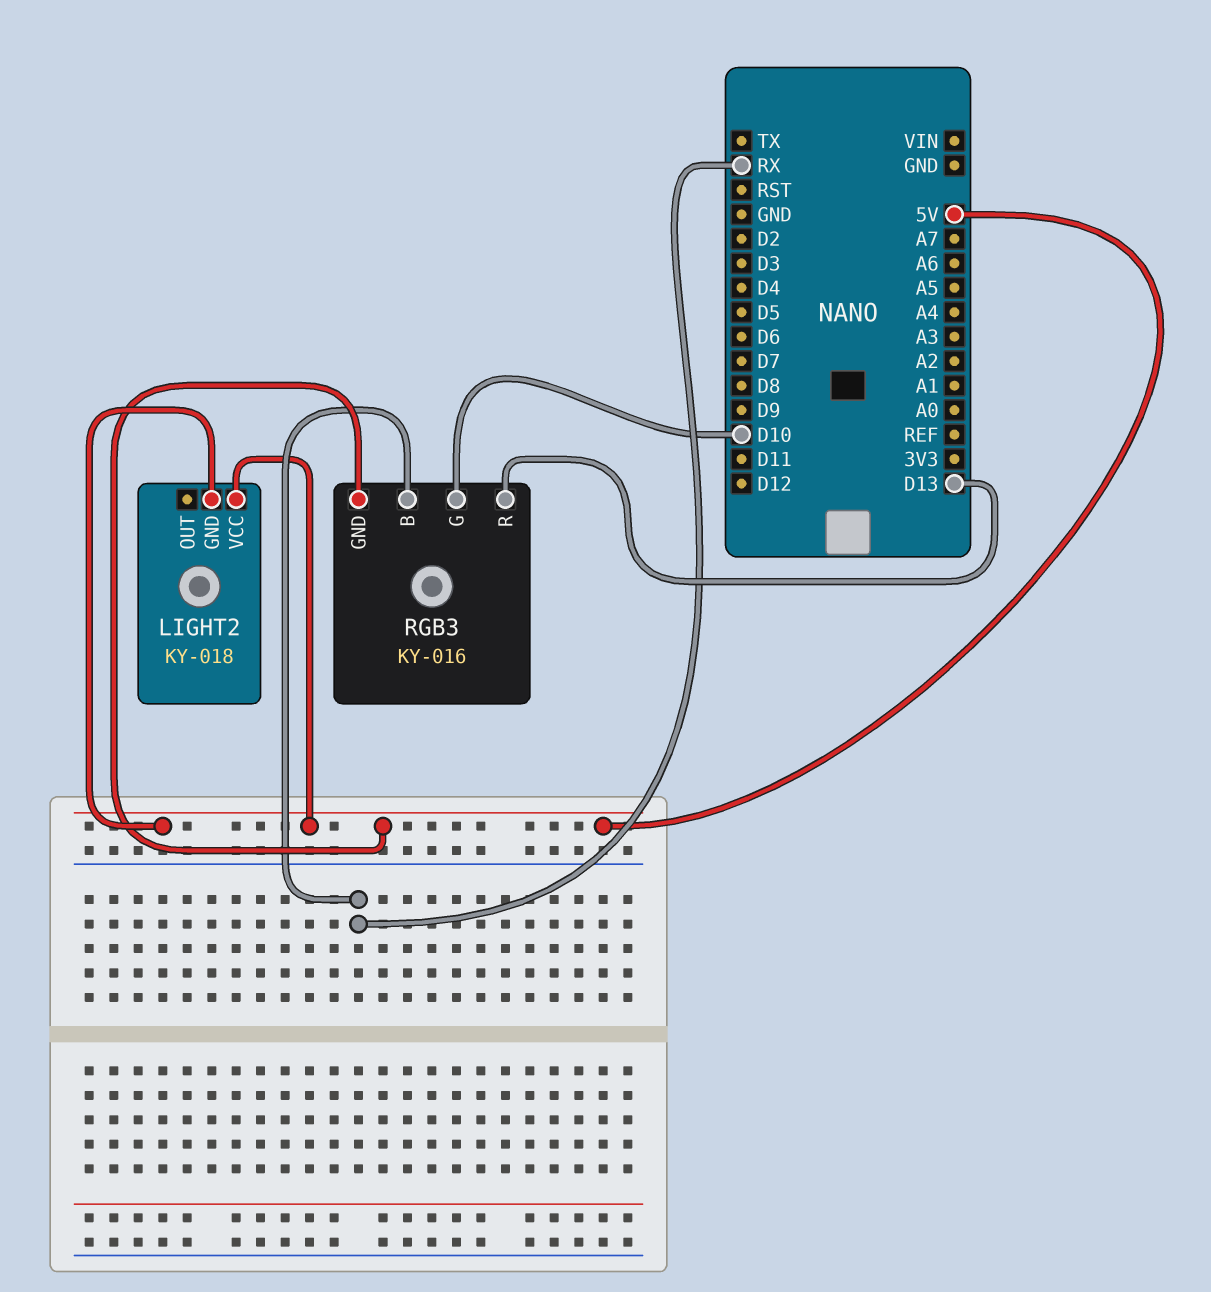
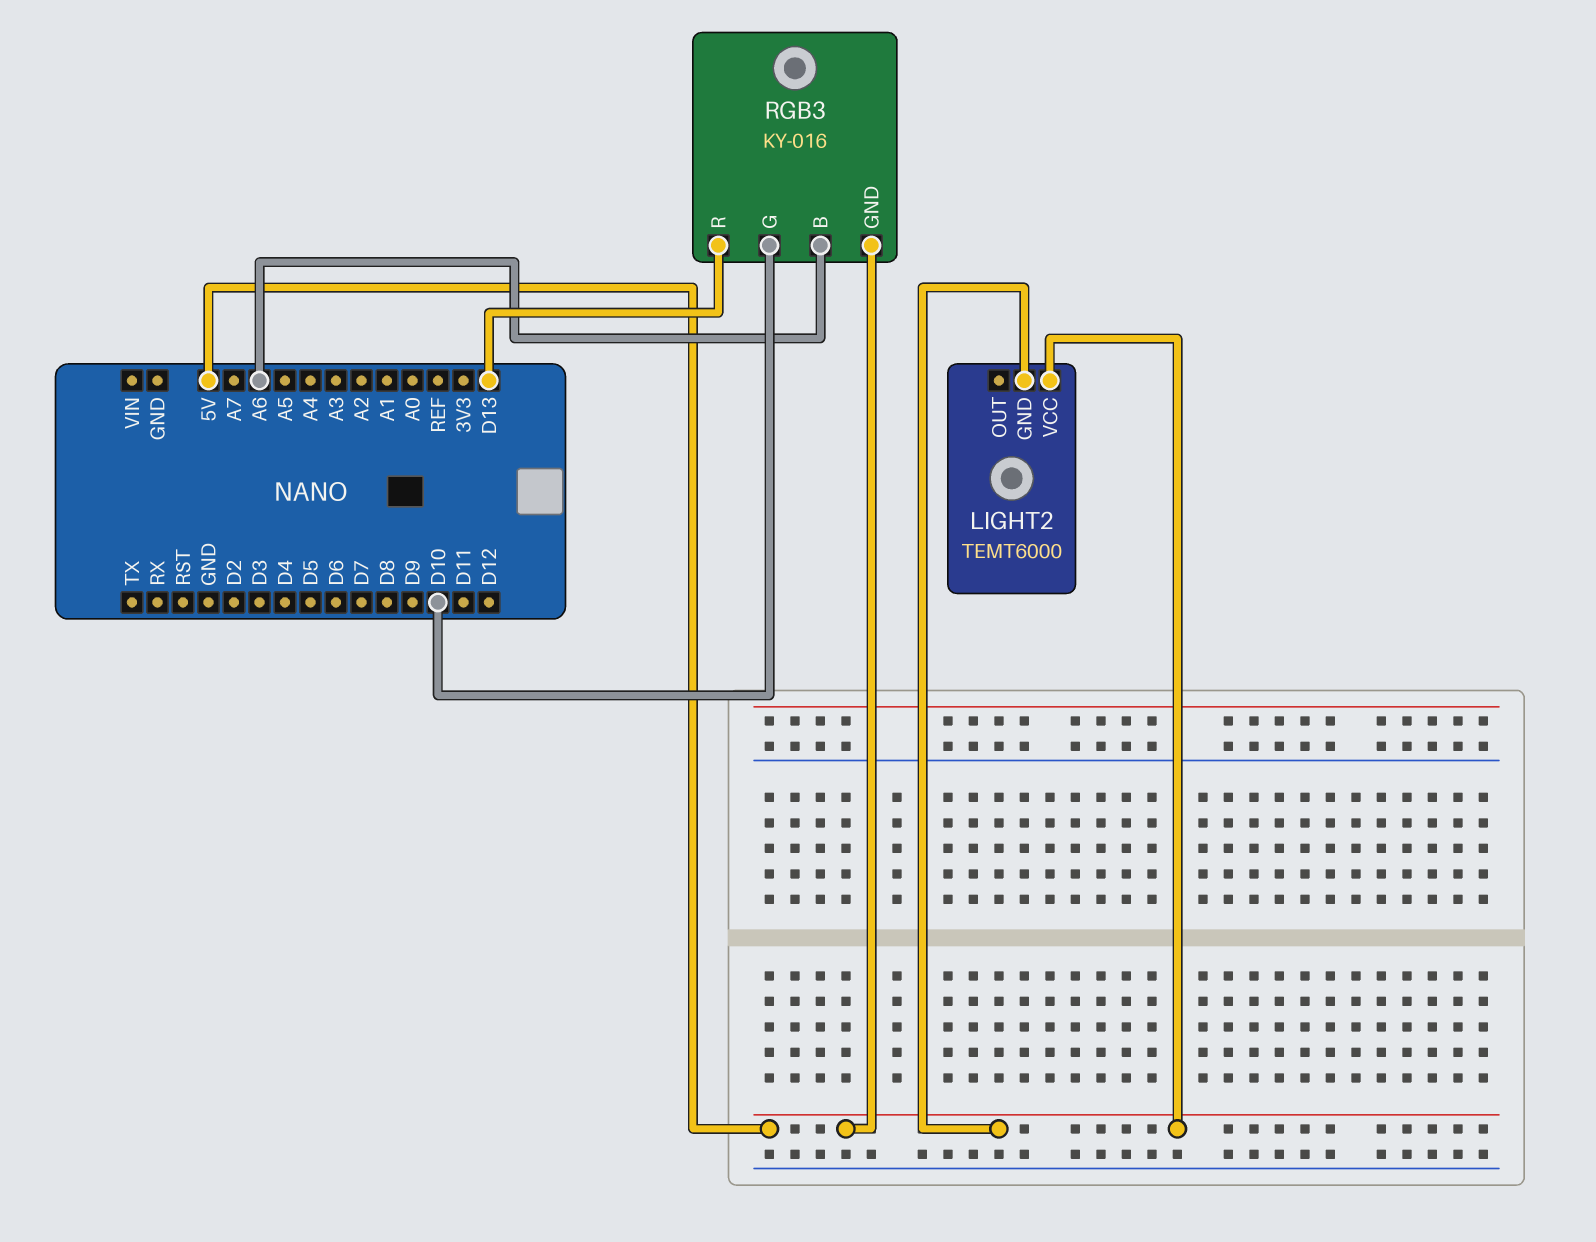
LIGHT2: KY-018 -> TEMT6000
RGB3 pin B: RX -> A6

